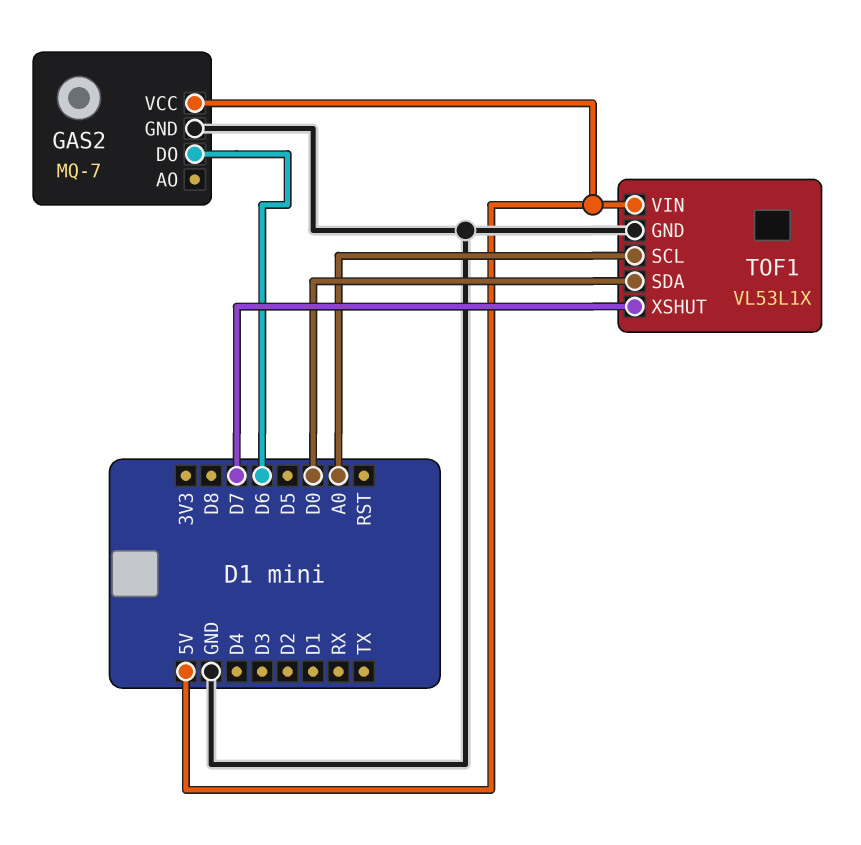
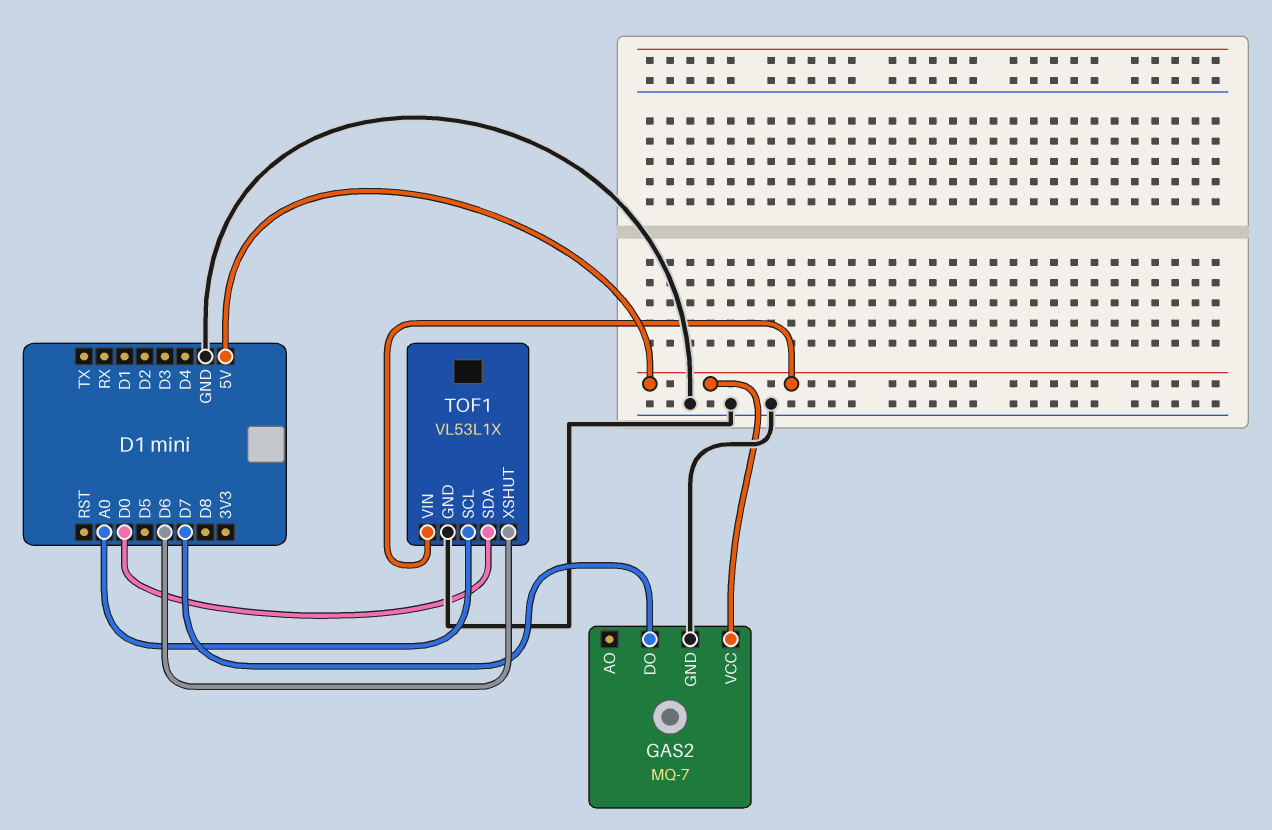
GAS2 pin DO: D6 -> D7
TOF1 pin XSHUT: D7 -> D6

